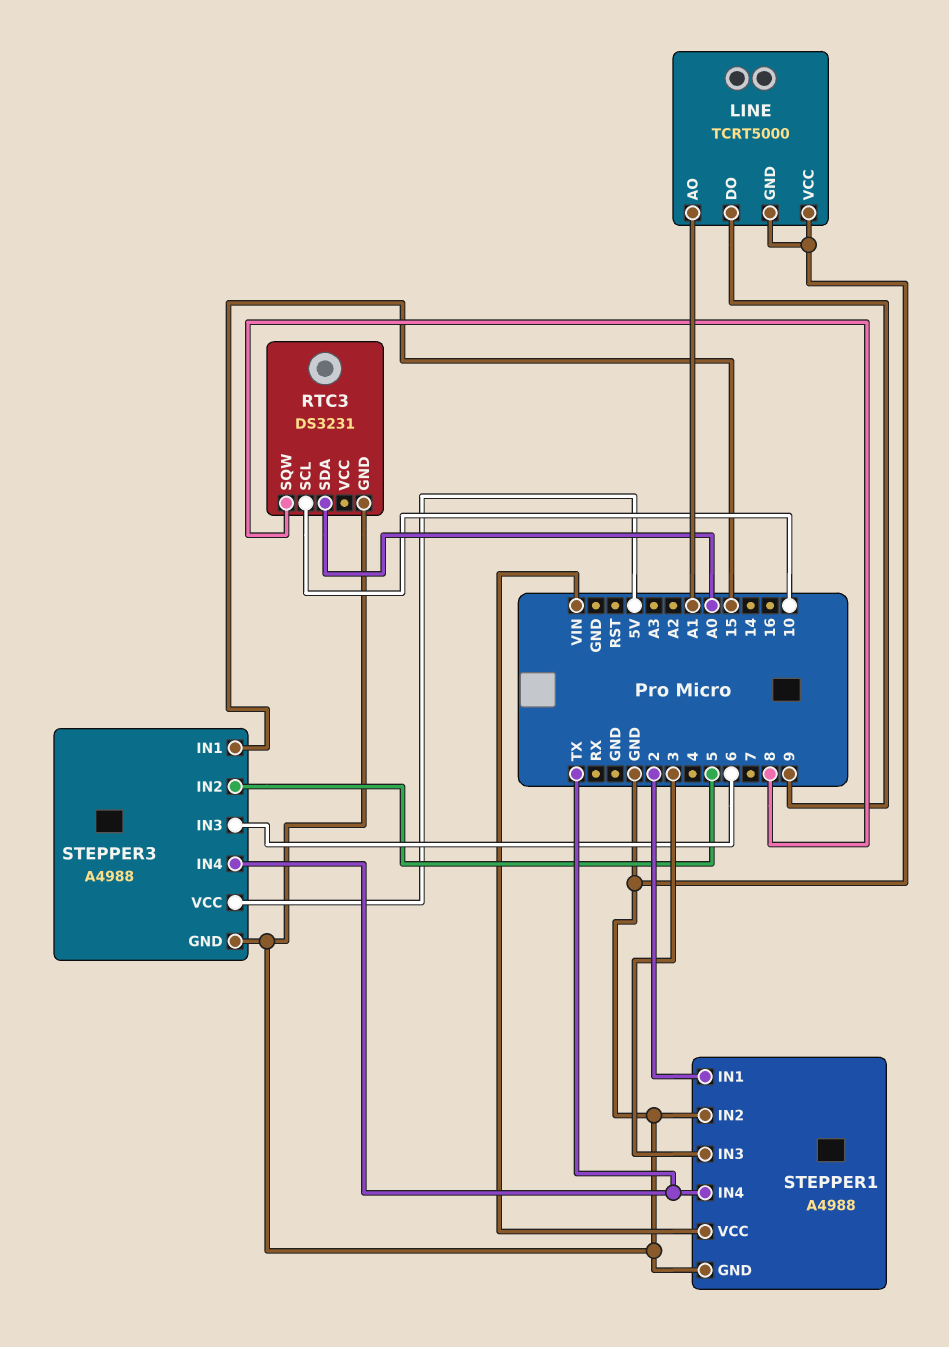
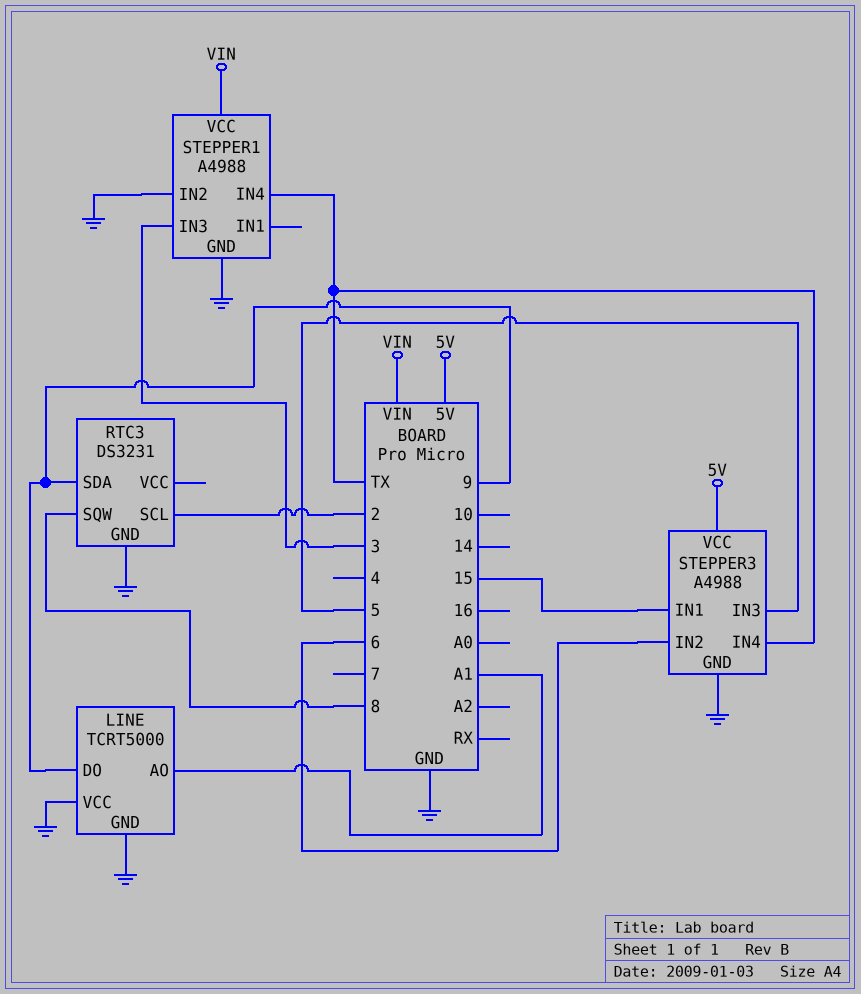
RTC3 pin SCL: 10 -> 2
RTC3 pin SDA: A0 -> 9
STEPPER1 pin IN1: 2 -> none
STEPPER3 pin IN2: 5 -> 6
STEPPER3 pin IN3: 6 -> 5

